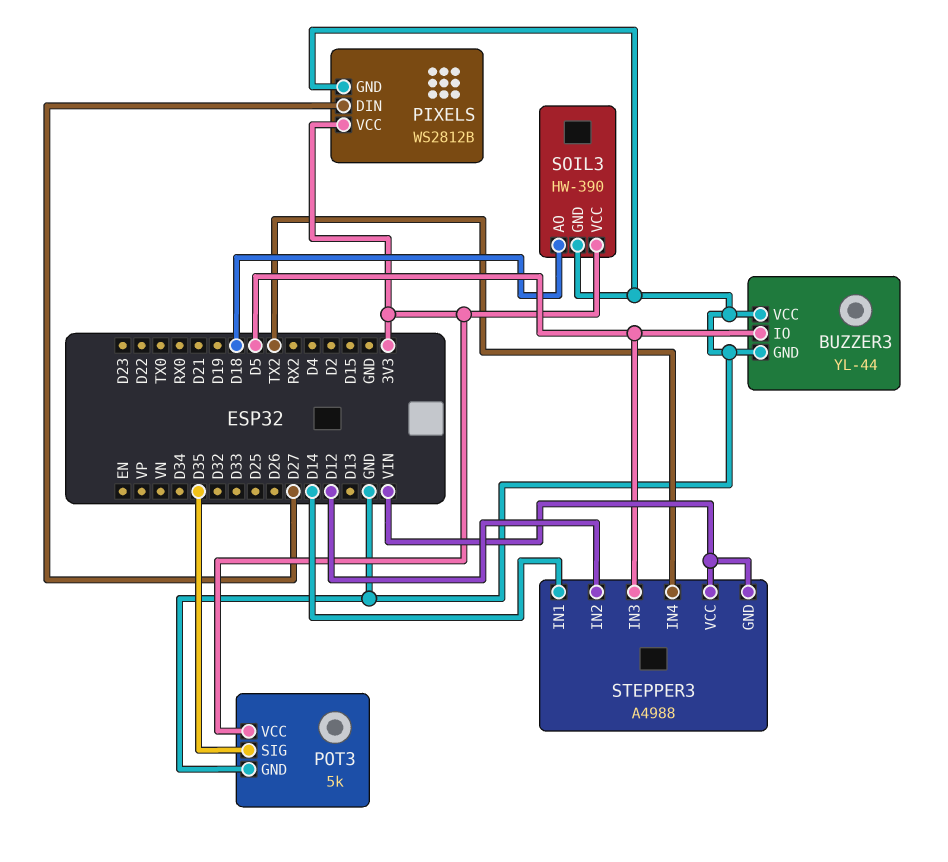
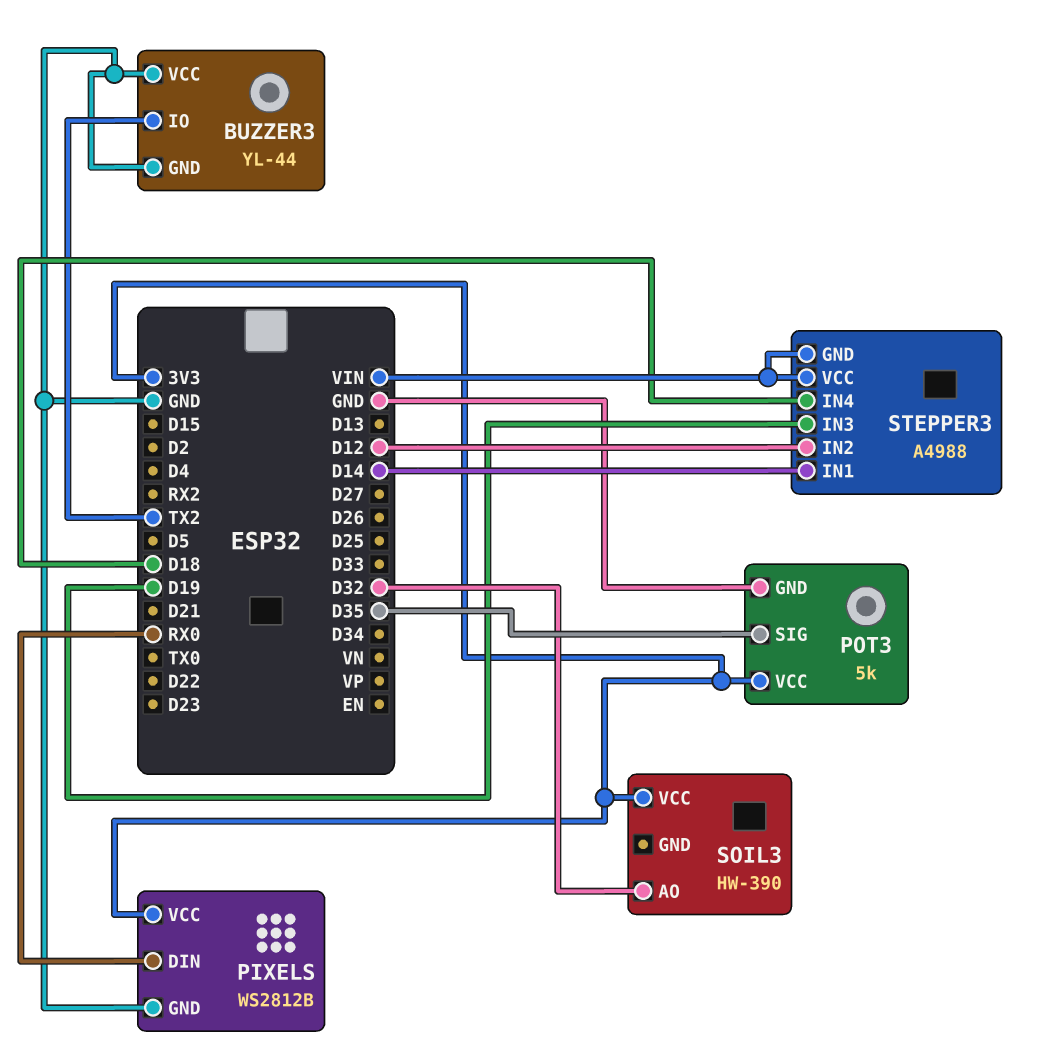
BUZZER3 pin IO: D5 -> TX2
PIXELS pin DIN: D27 -> RX0
SOIL3 pin AO: D18 -> D32
SOIL3 pin GND: GND -> none
STEPPER3 pin IN3: D5 -> D19
STEPPER3 pin IN4: TX2 -> D18

